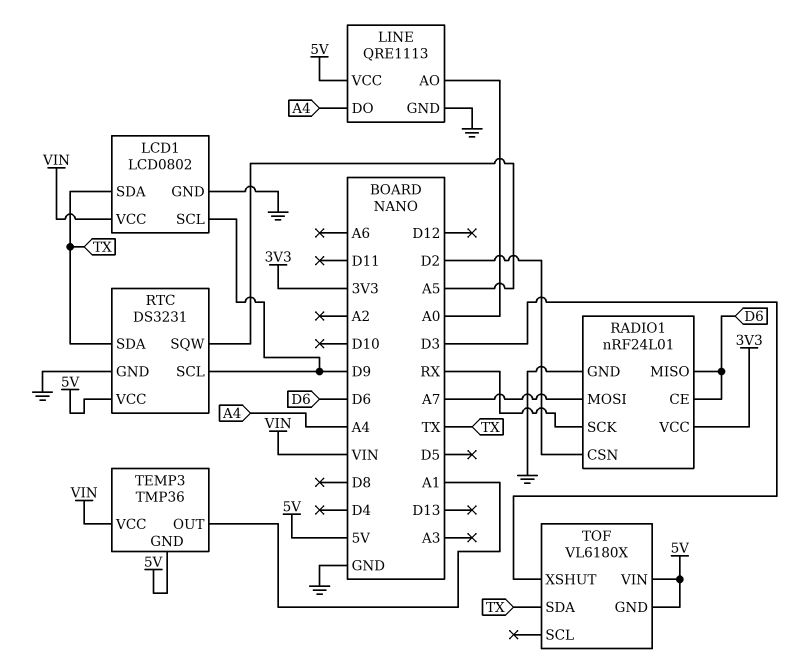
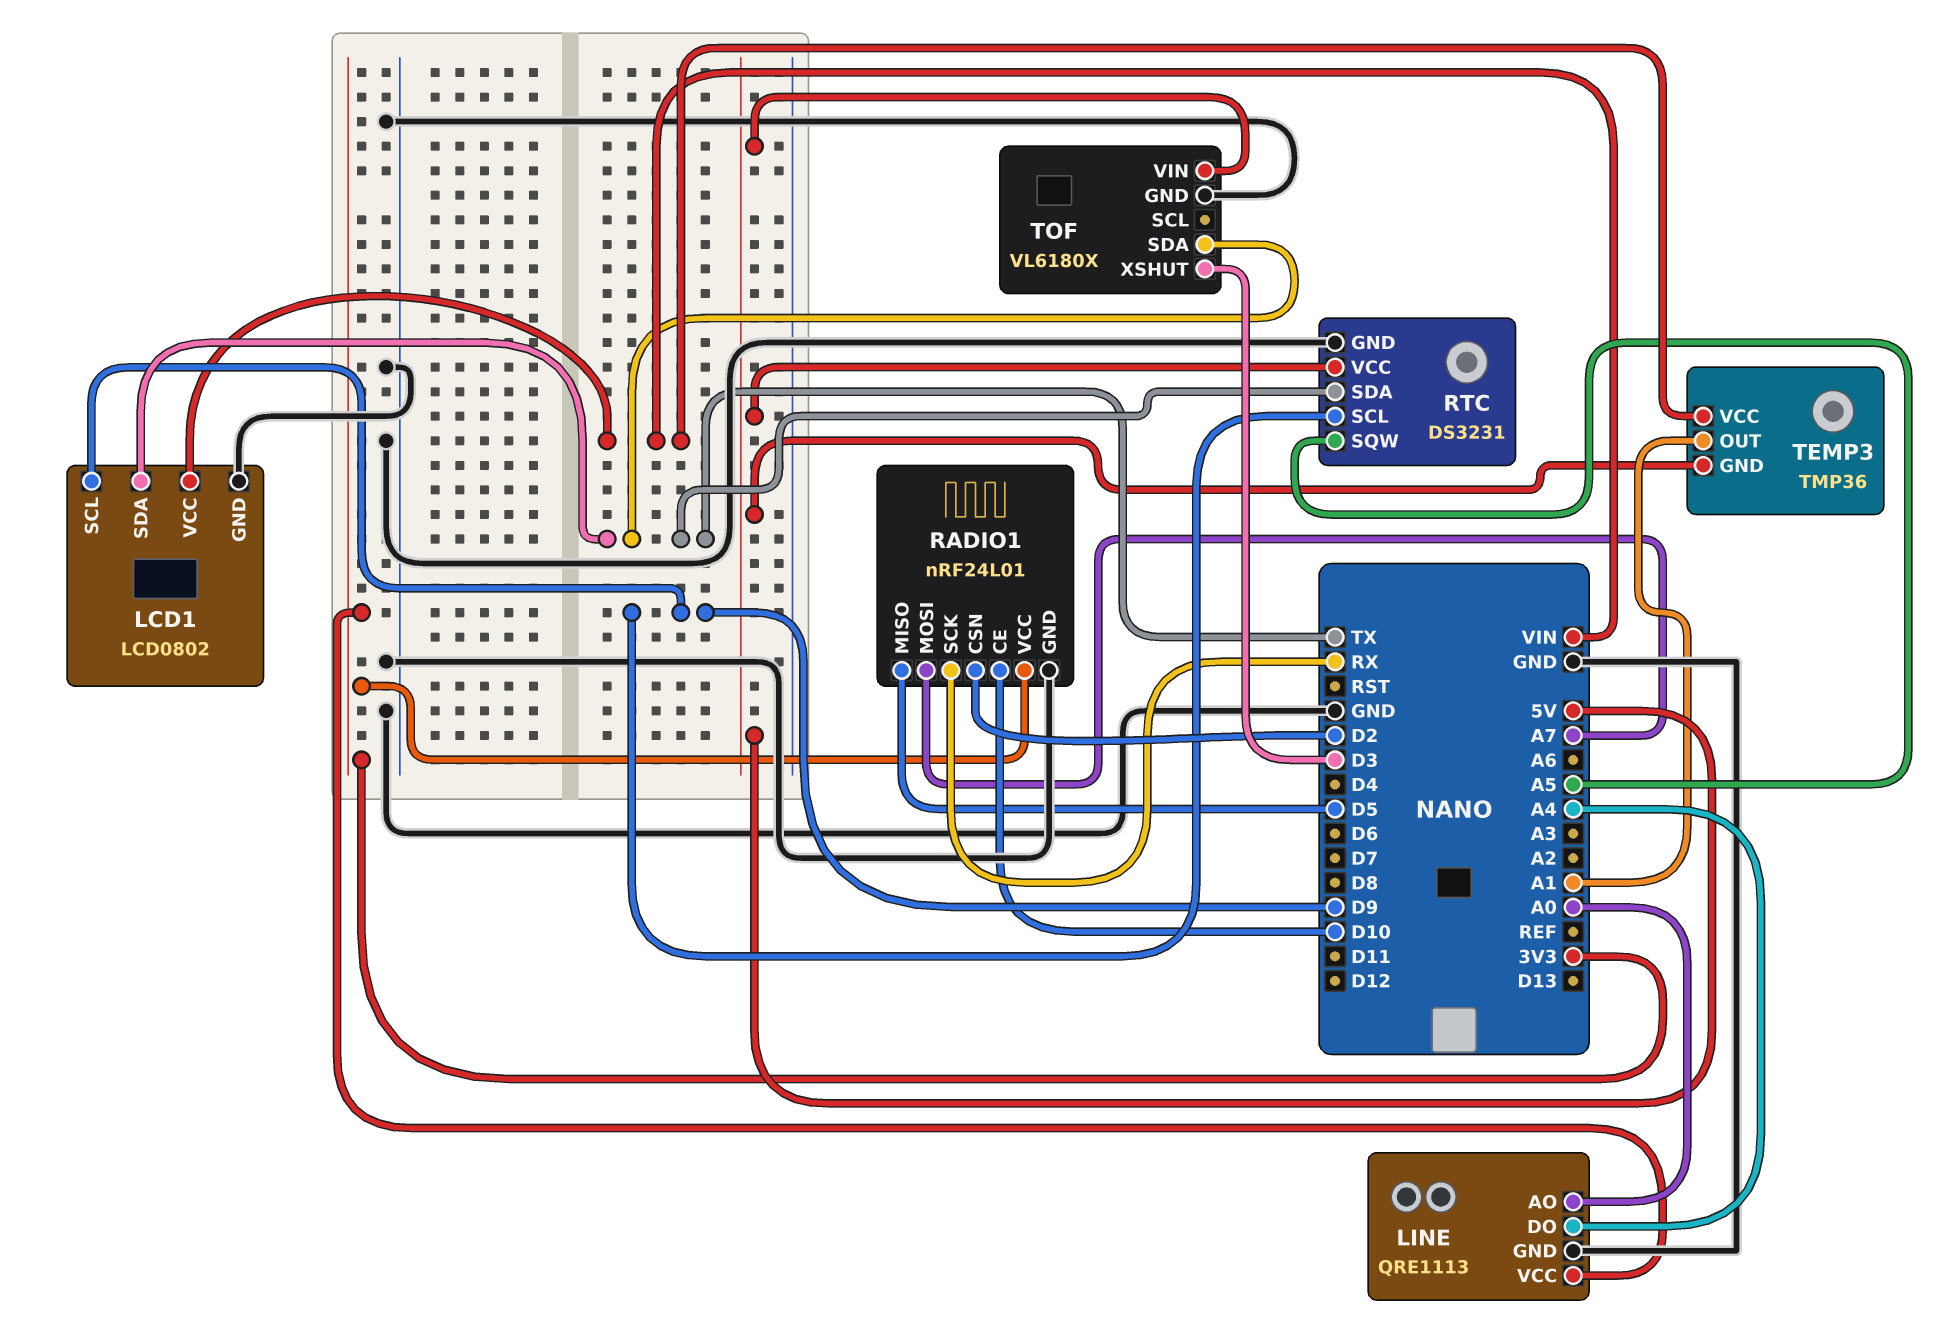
LINE pin VCC: 5V -> 3V3
RADIO1 pin CE: D6 -> D10
RADIO1 pin MISO: D6 -> D5
TOF pin GND: 5V -> GND

